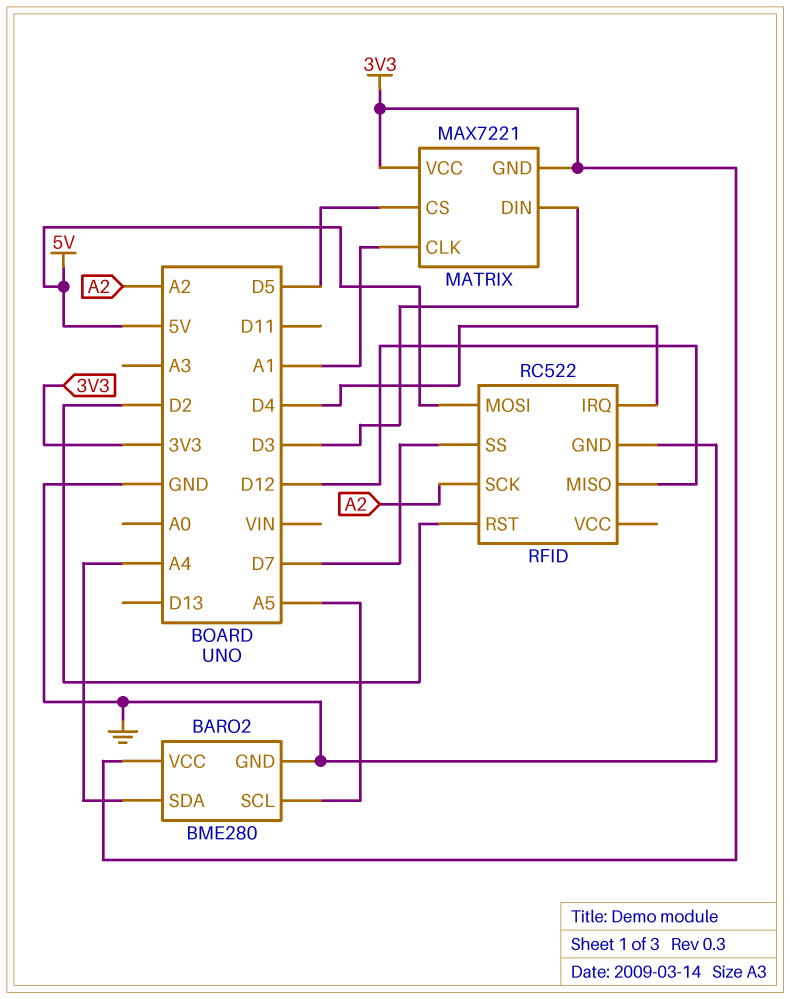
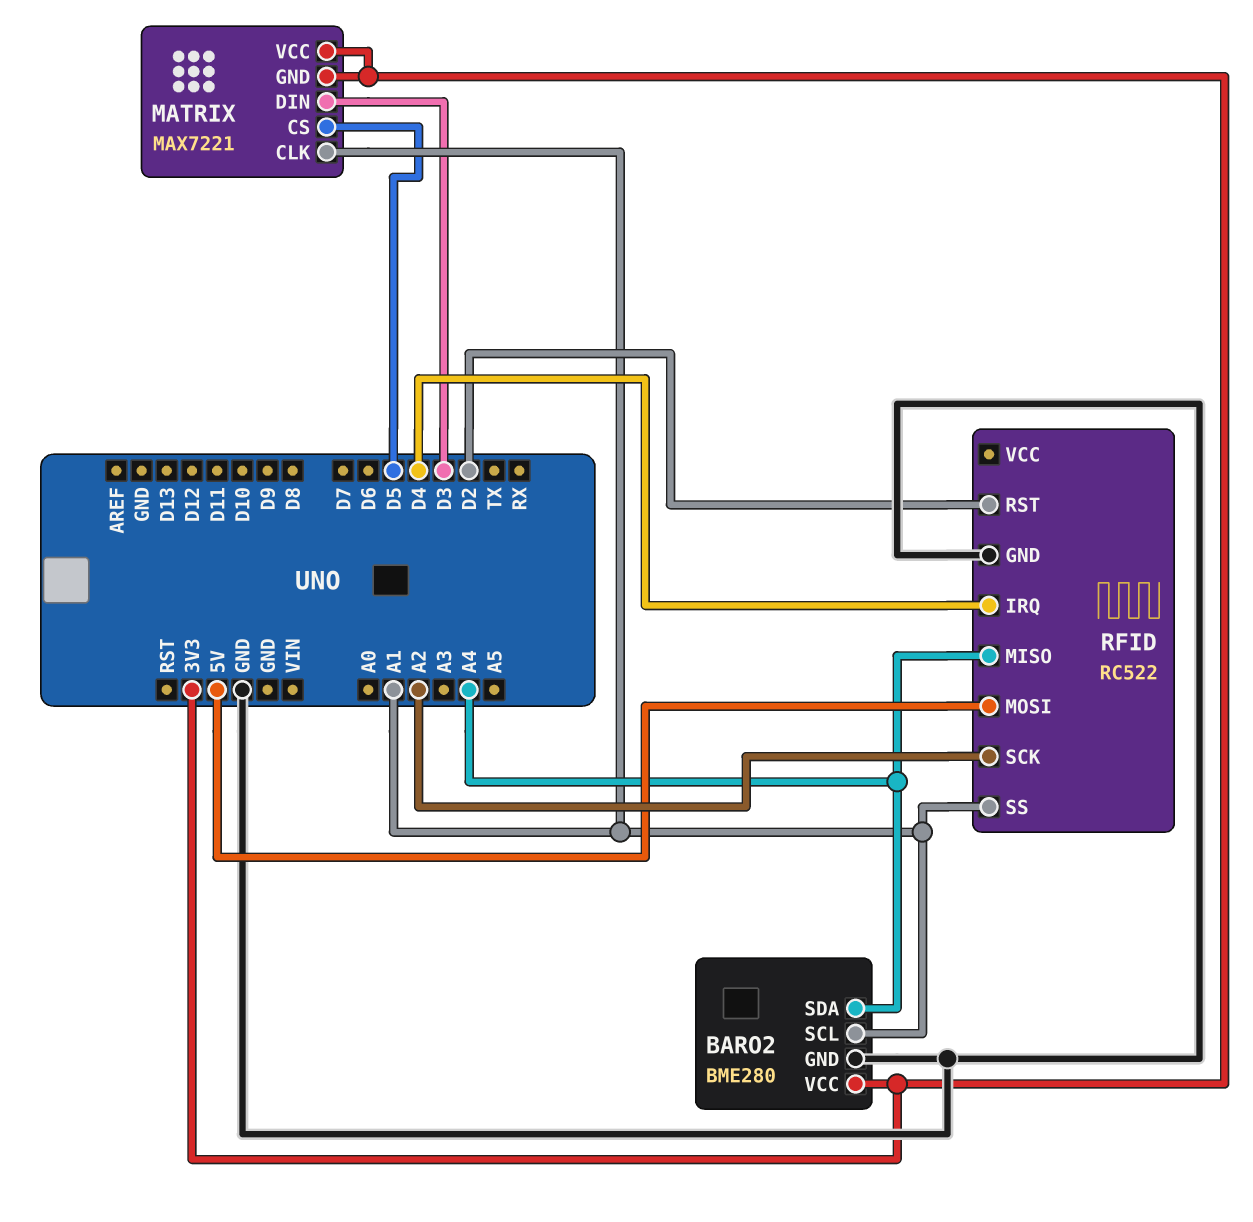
BARO2 pin SCL: A5 -> A1
RFID pin MISO: D12 -> A4
RFID pin SS: D7 -> A1

